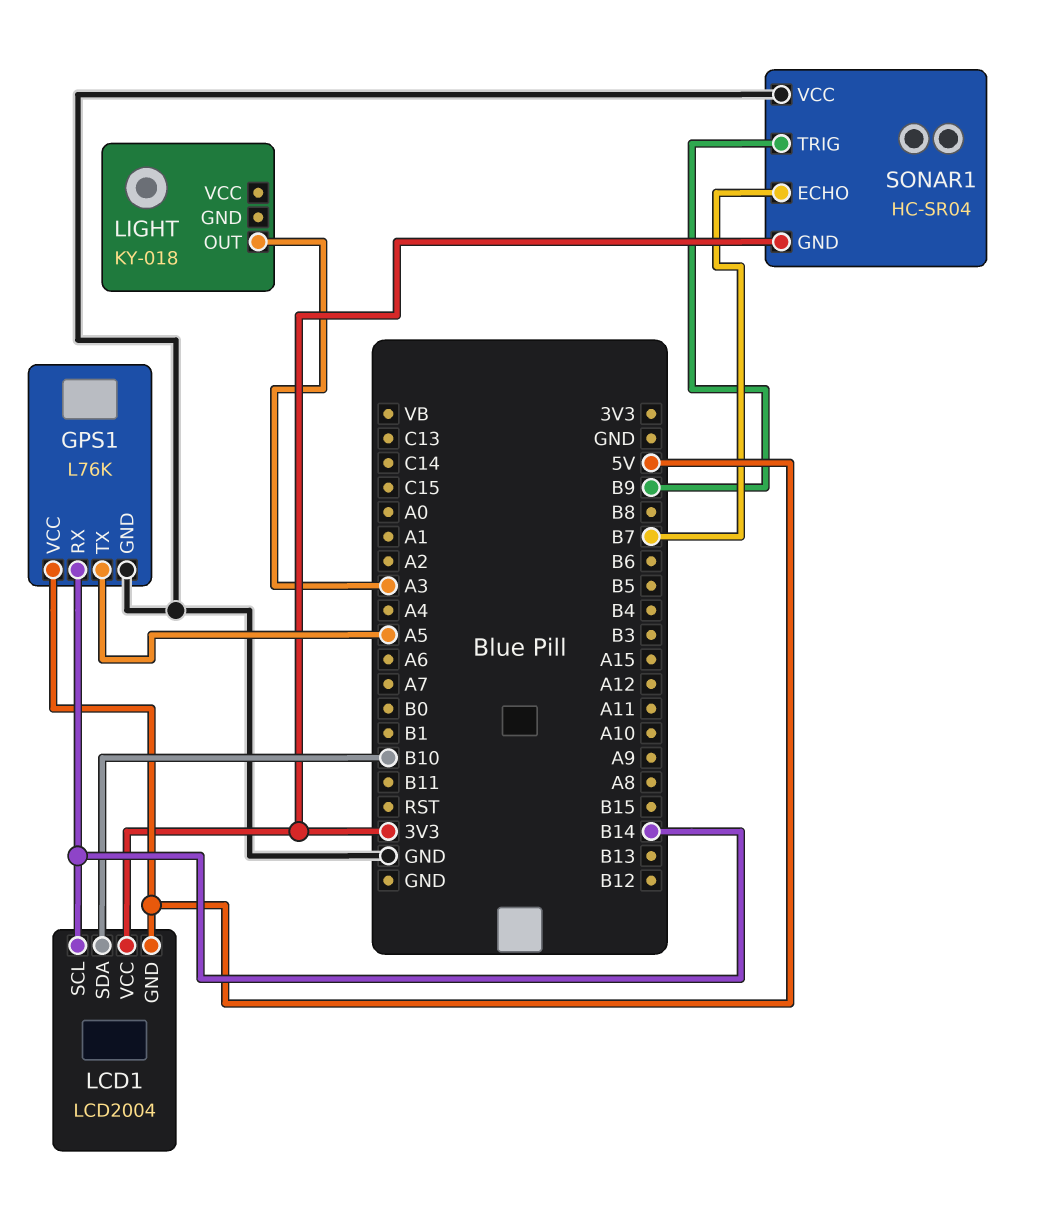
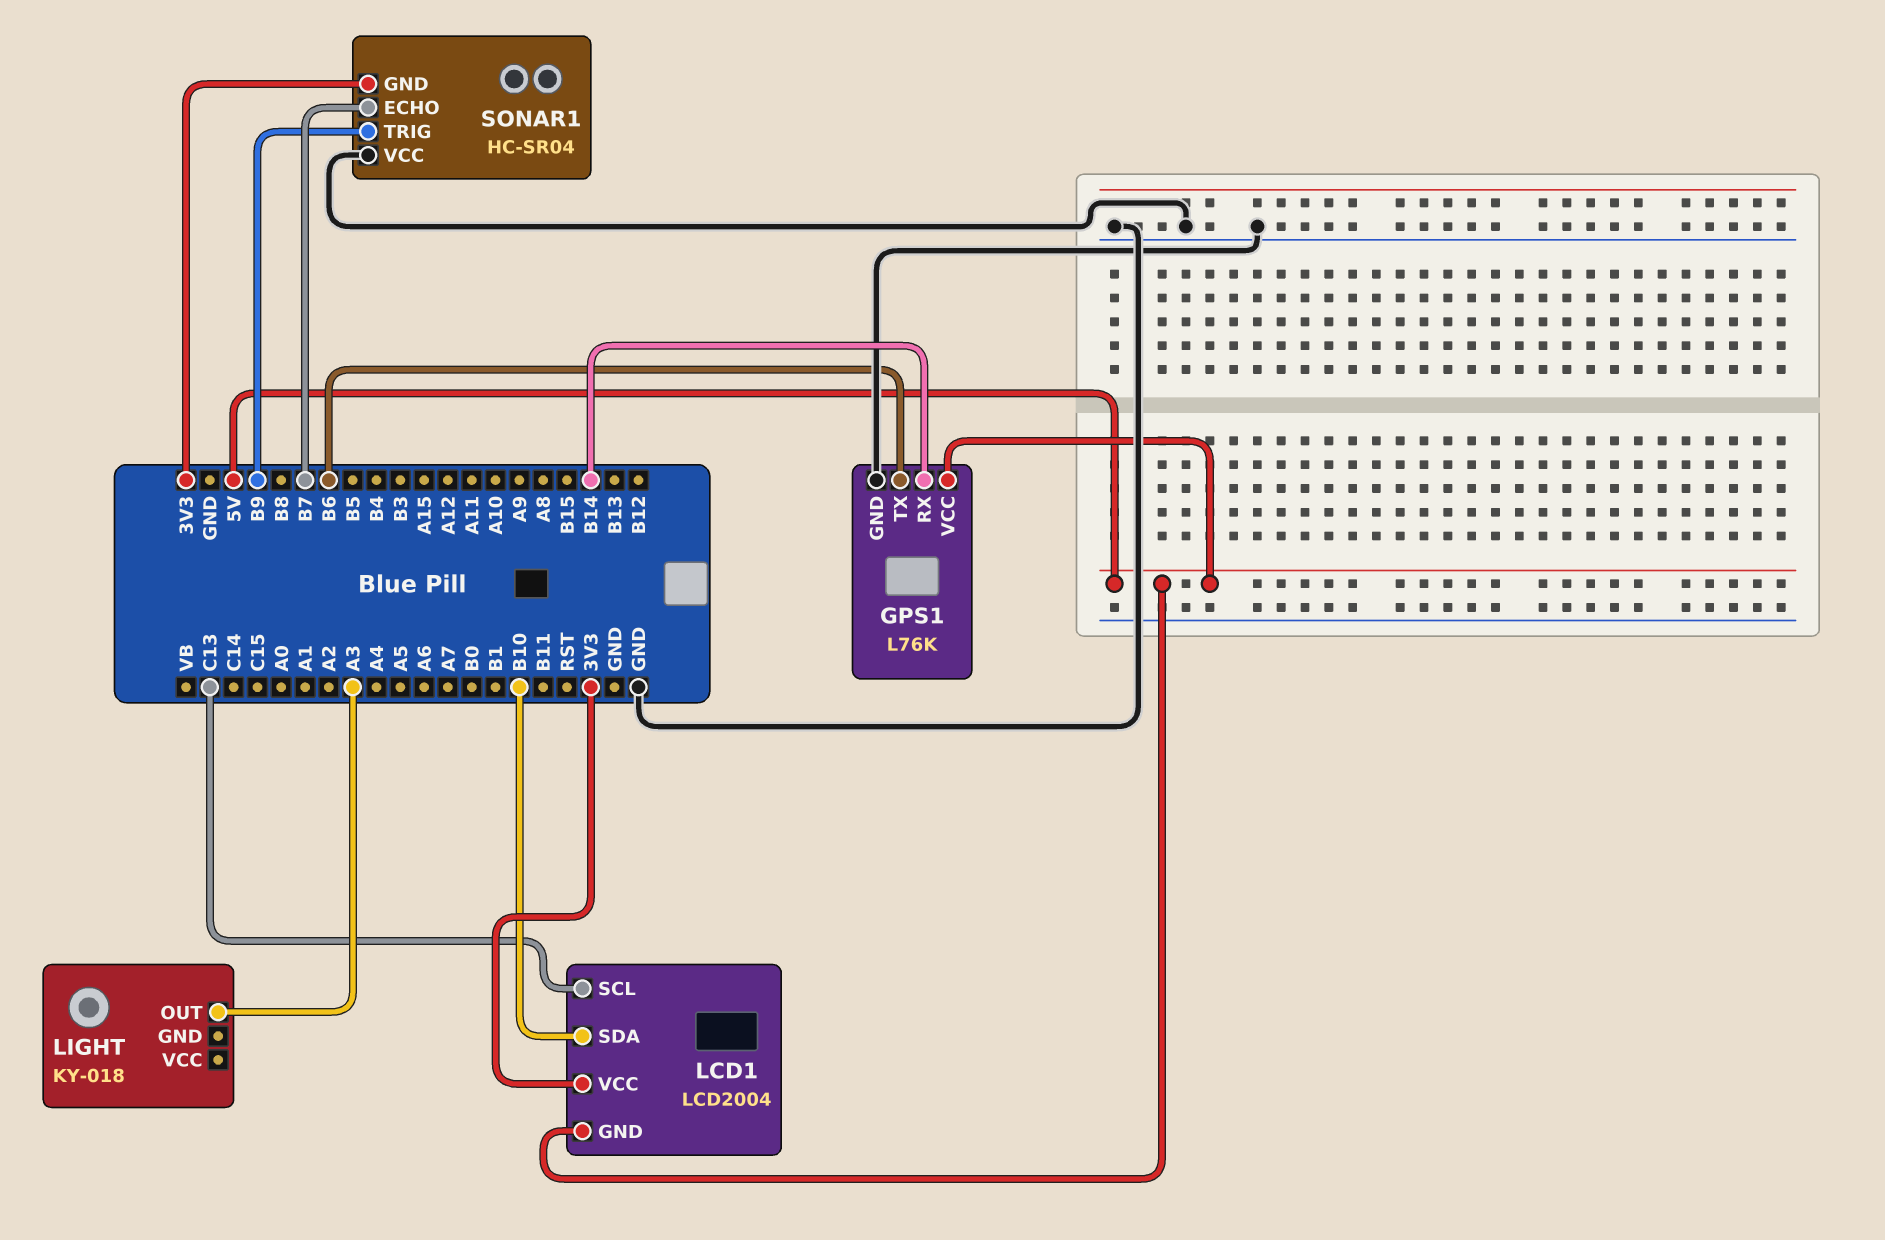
GPS1 pin TX: A5 -> B6
LCD1 pin SCL: B14 -> C13

